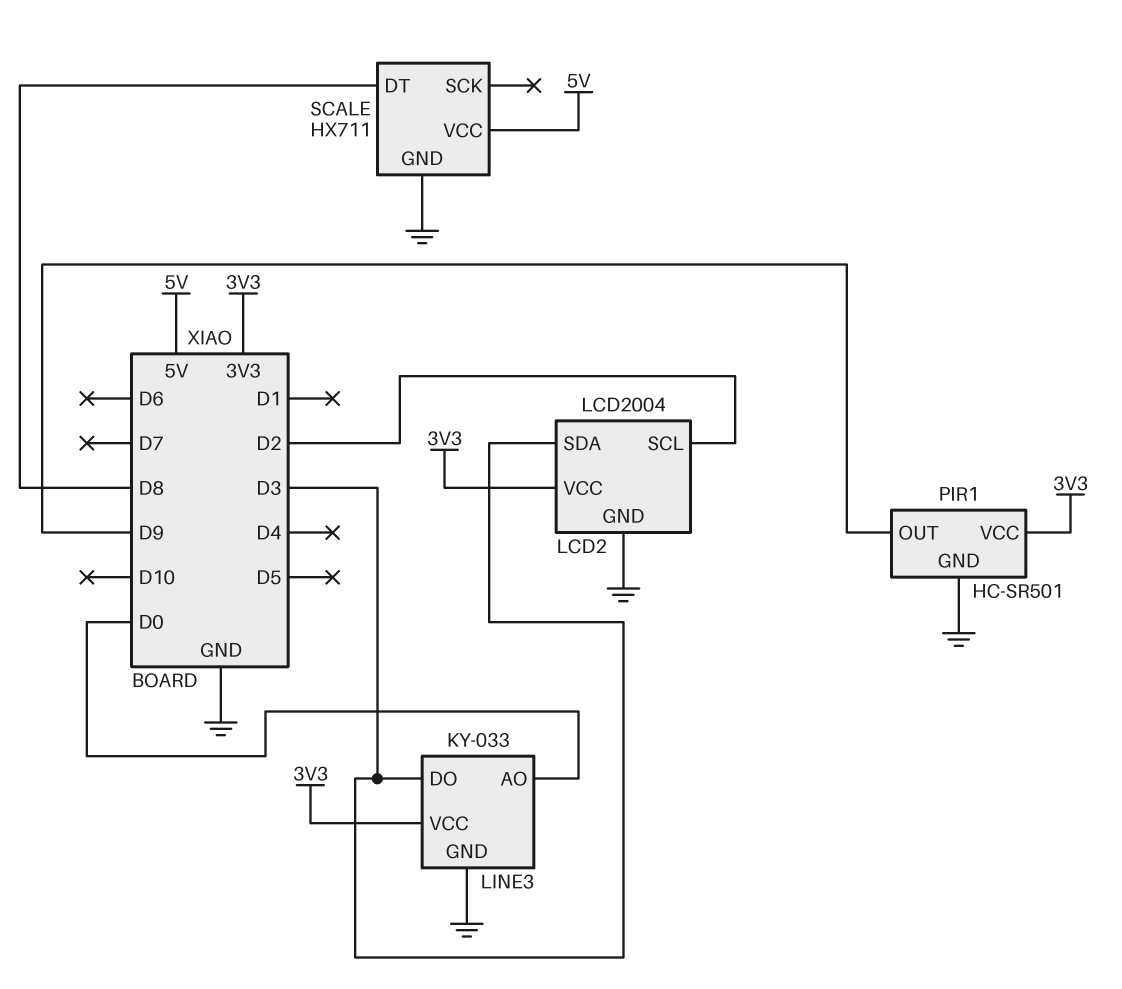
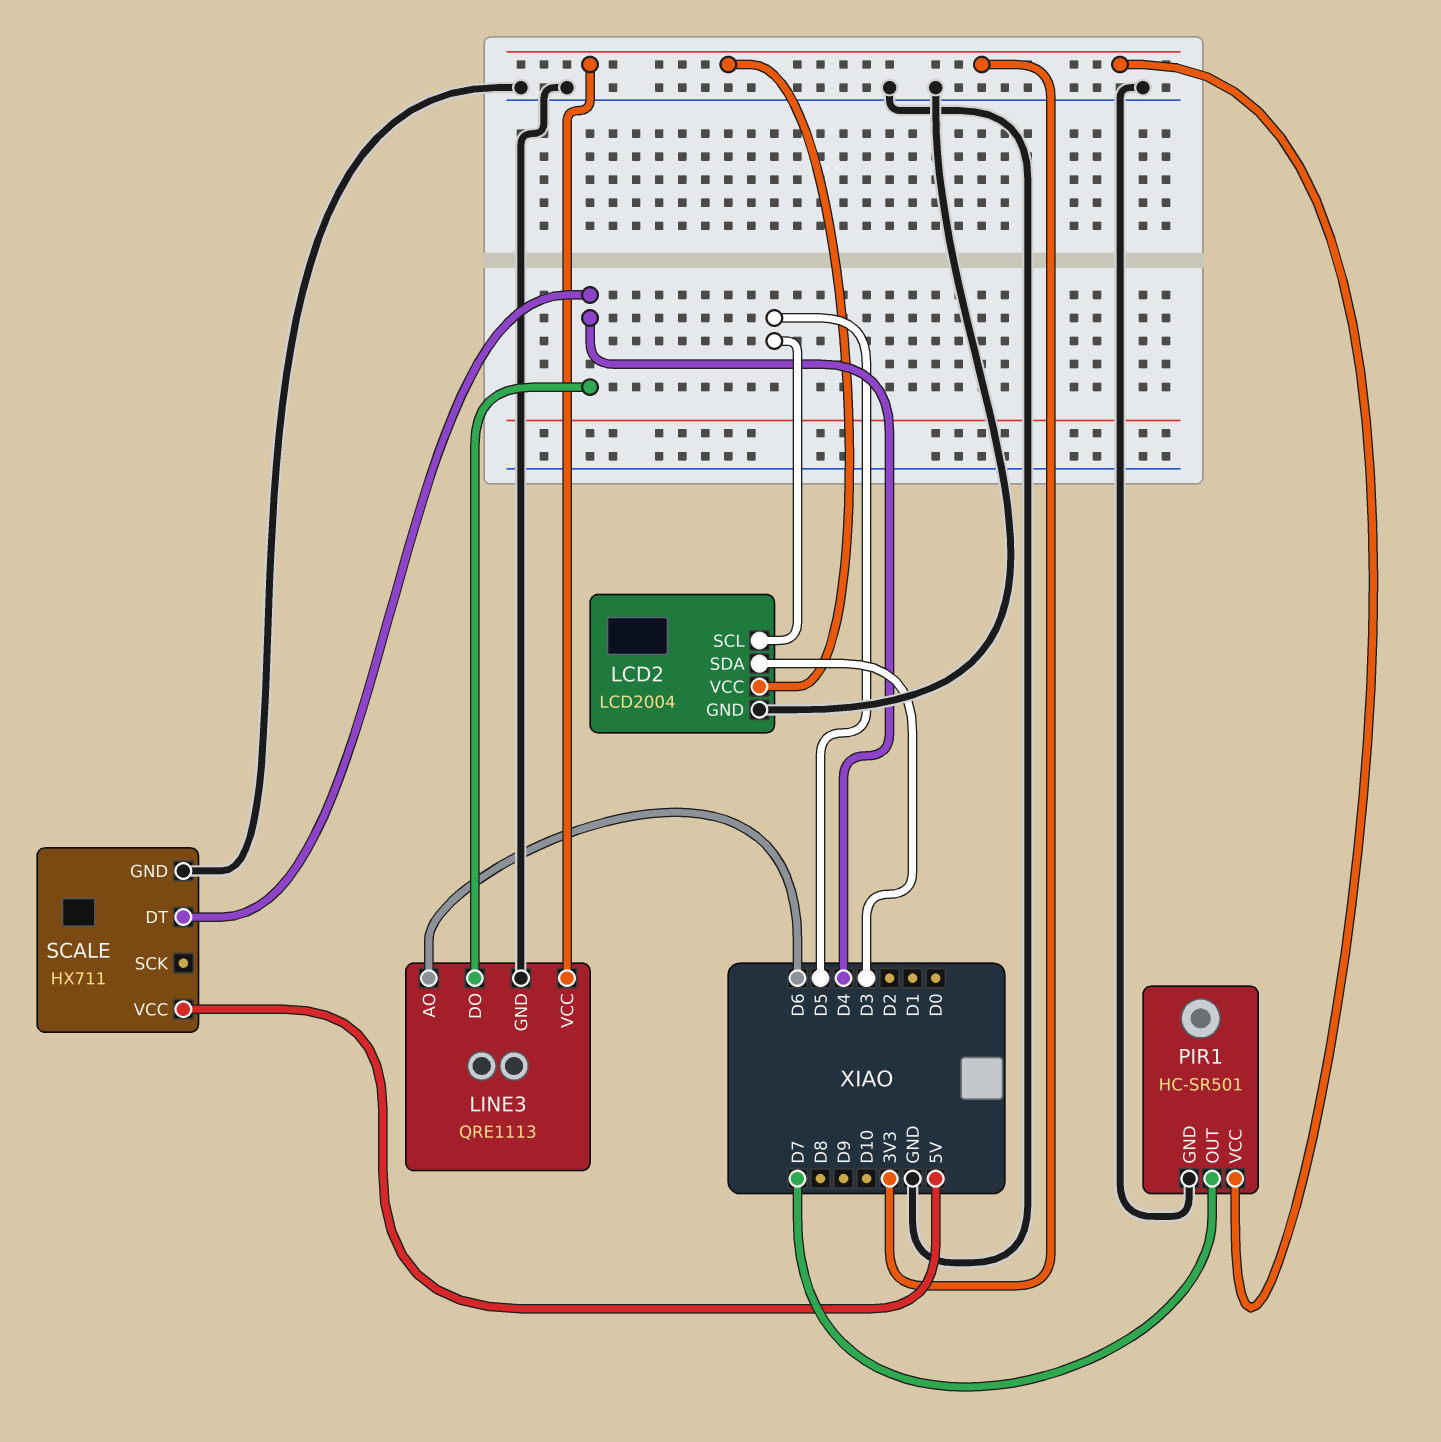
LCD2 pin SCL: D2 -> D5
LINE3: KY-033 -> QRE1113
LINE3 pin AO: D0 -> D6
LINE3 pin DO: D3 -> D4
PIR1 pin OUT: D9 -> D7
SCALE pin DT: D8 -> D4

